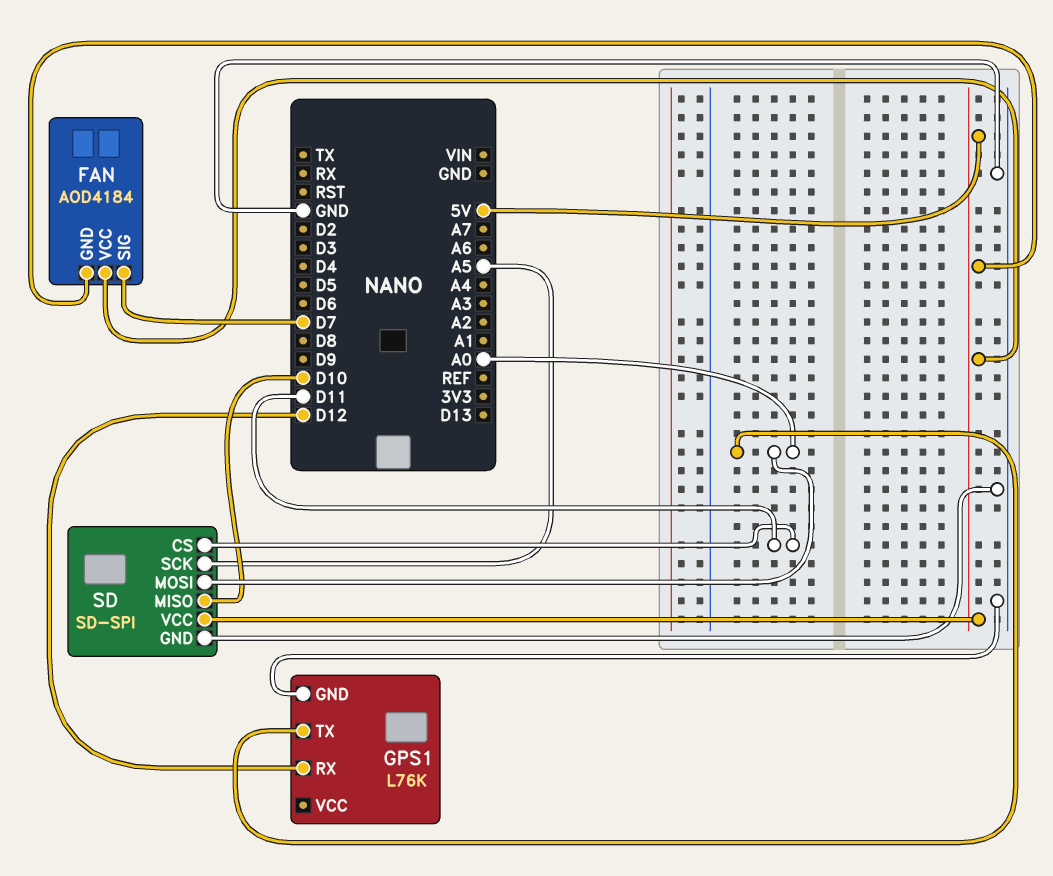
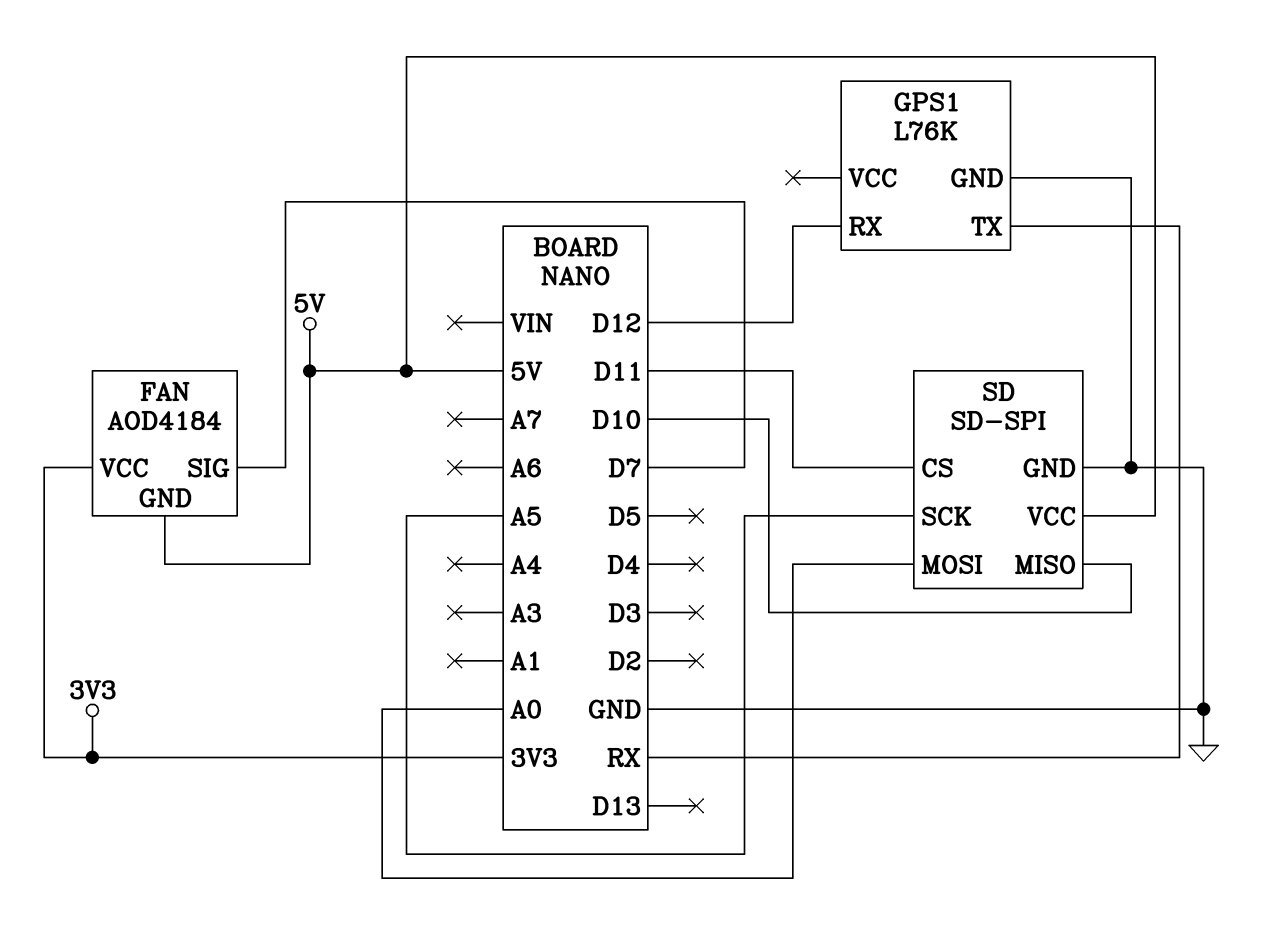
FAN pin VCC: 5V -> 3V3
GPS1 pin TX: A0 -> RX

